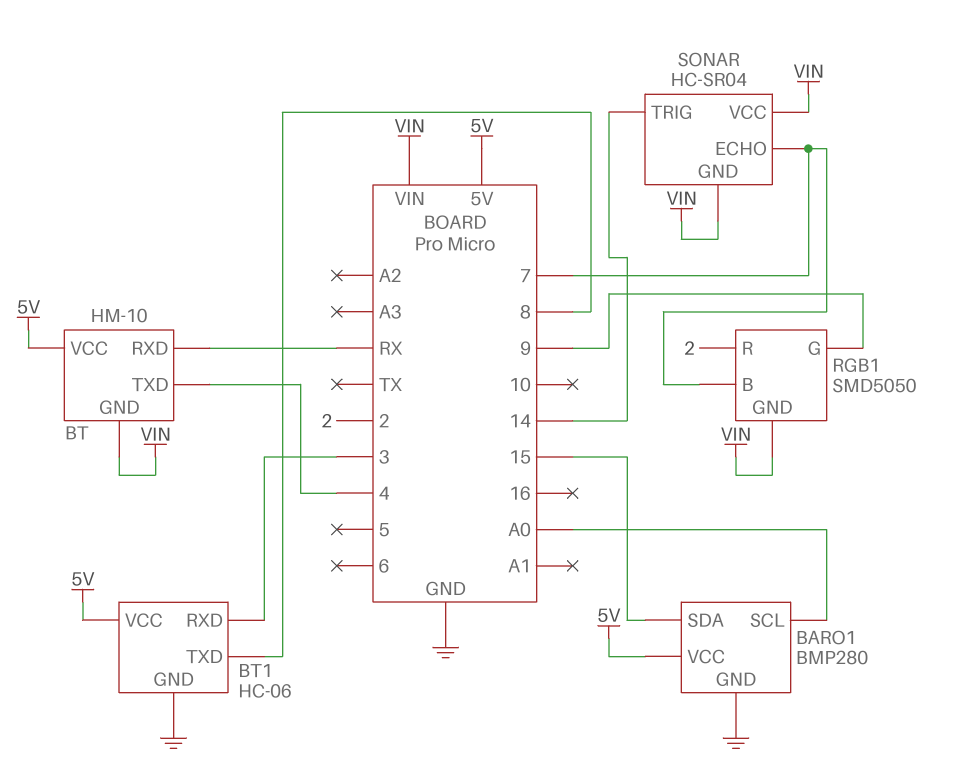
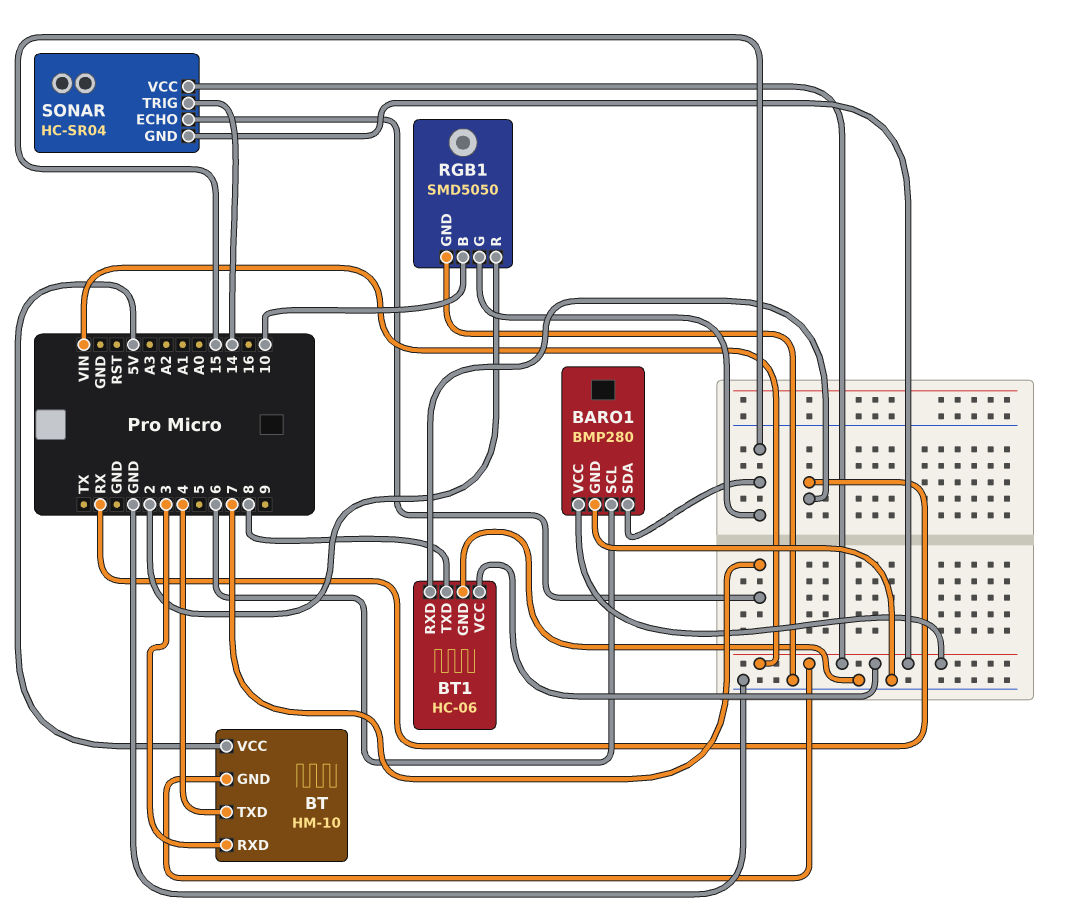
BARO1 pin SCL: A0 -> 6
BARO1 pin VCC: 5V -> VIN
BT pin RXD: RX -> 3
BT1 pin RXD: 3 -> RX
BT1 pin VCC: 5V -> VIN
RGB1 pin B: 7 -> 10
RGB1 pin G: 9 -> 15
RGB1 pin GND: VIN -> GND

